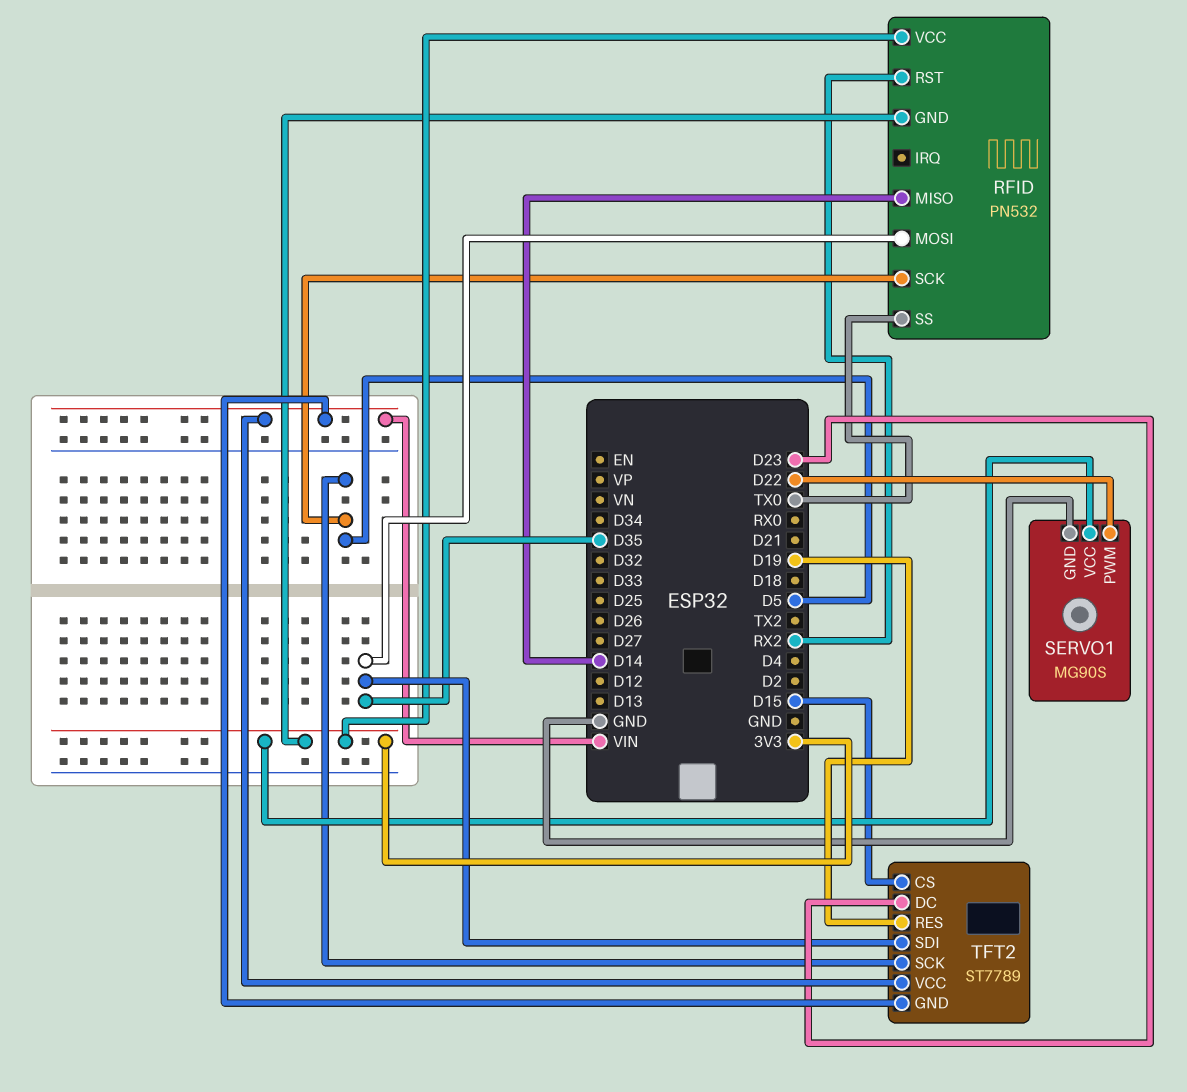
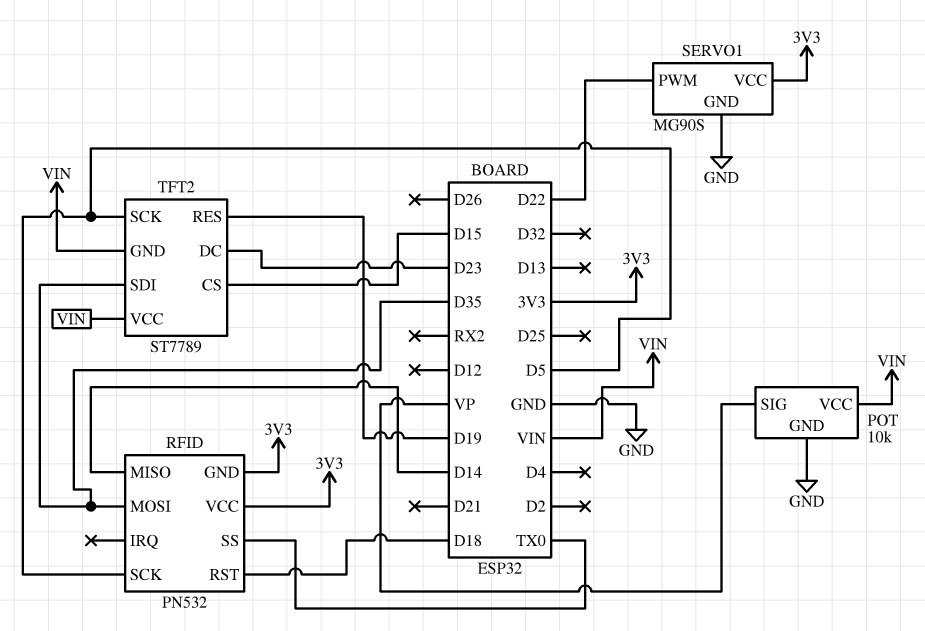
POT: none -> 10k
POT pin GND: none -> GND
POT pin SIG: none -> VP
POT pin VCC: none -> VIN
RFID pin RST: RX2 -> D18

